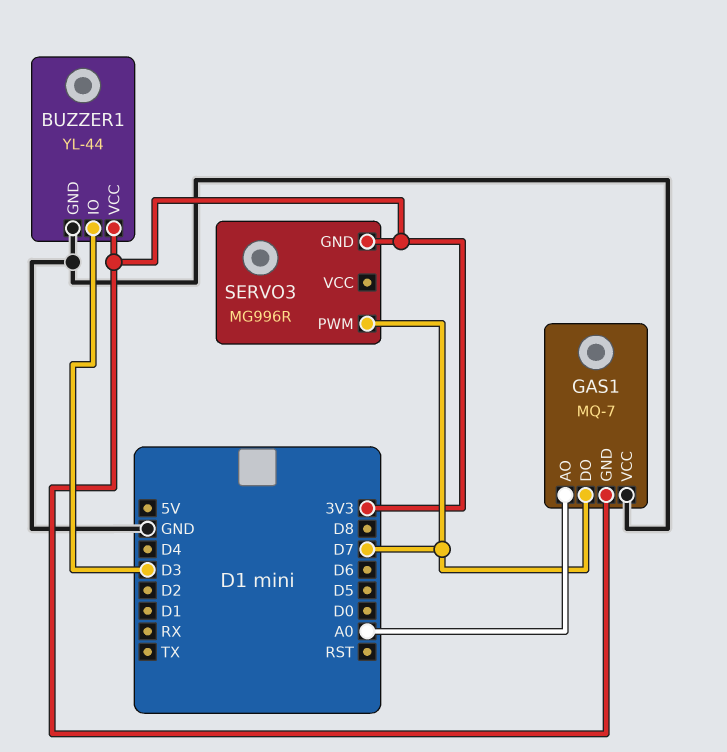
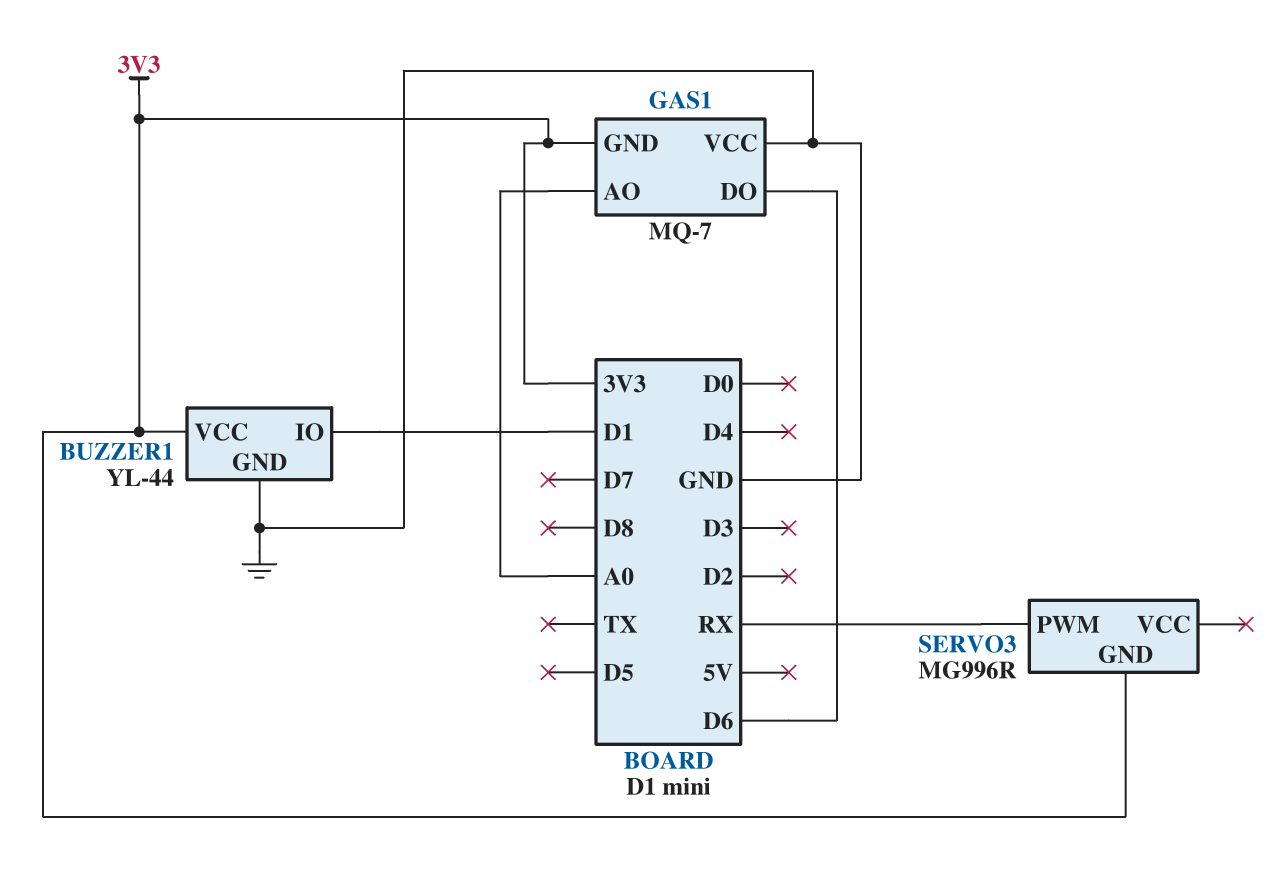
BUZZER1 pin IO: D3 -> D1
GAS1 pin DO: D7 -> D6
SERVO3 pin PWM: D7 -> RX

